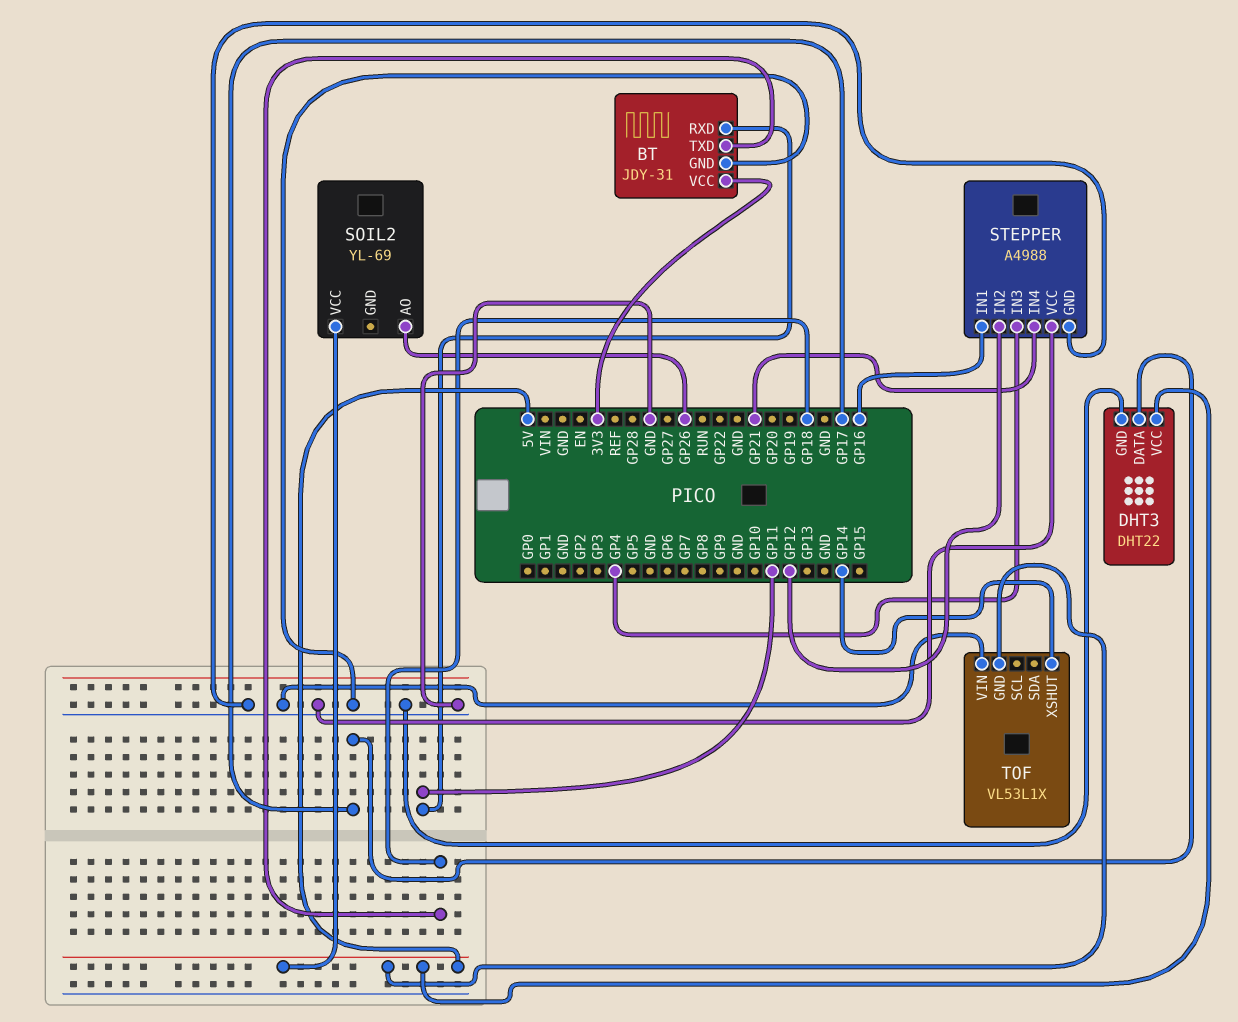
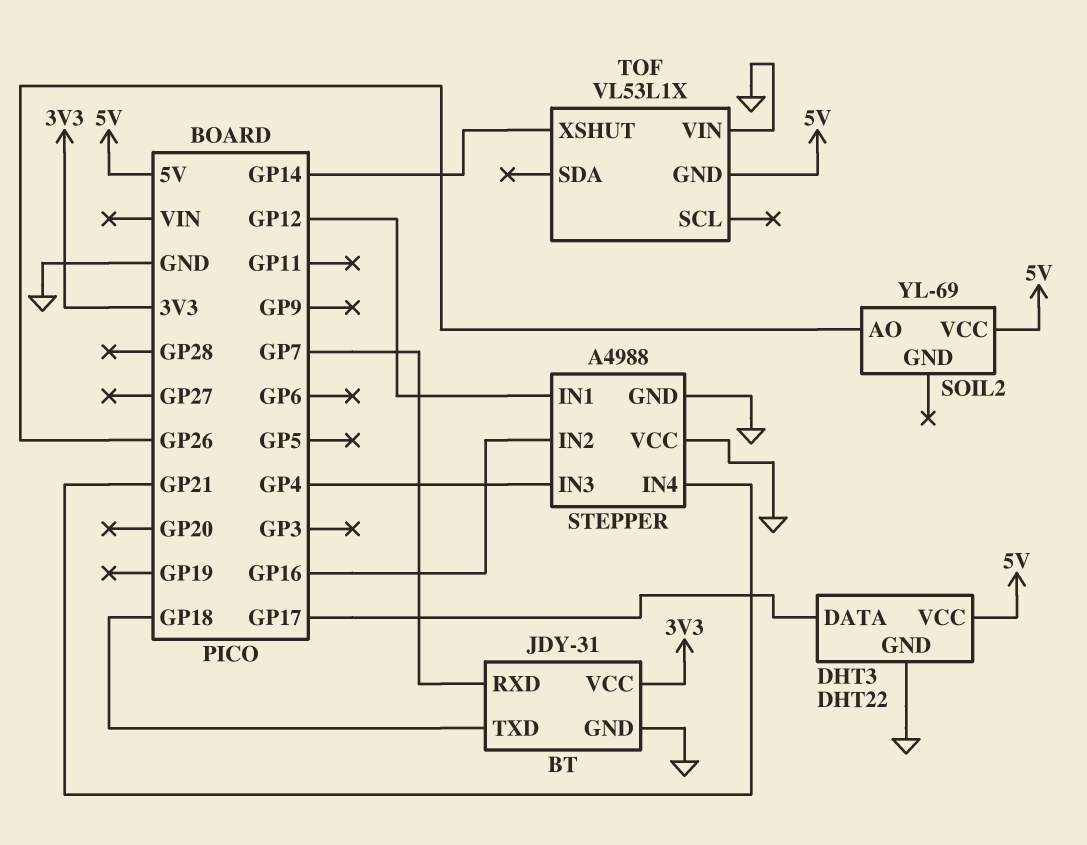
BT pin RXD: GP11 -> GP7
STEPPER pin IN1: GP16 -> GP12
STEPPER pin IN2: GP12 -> GP16

